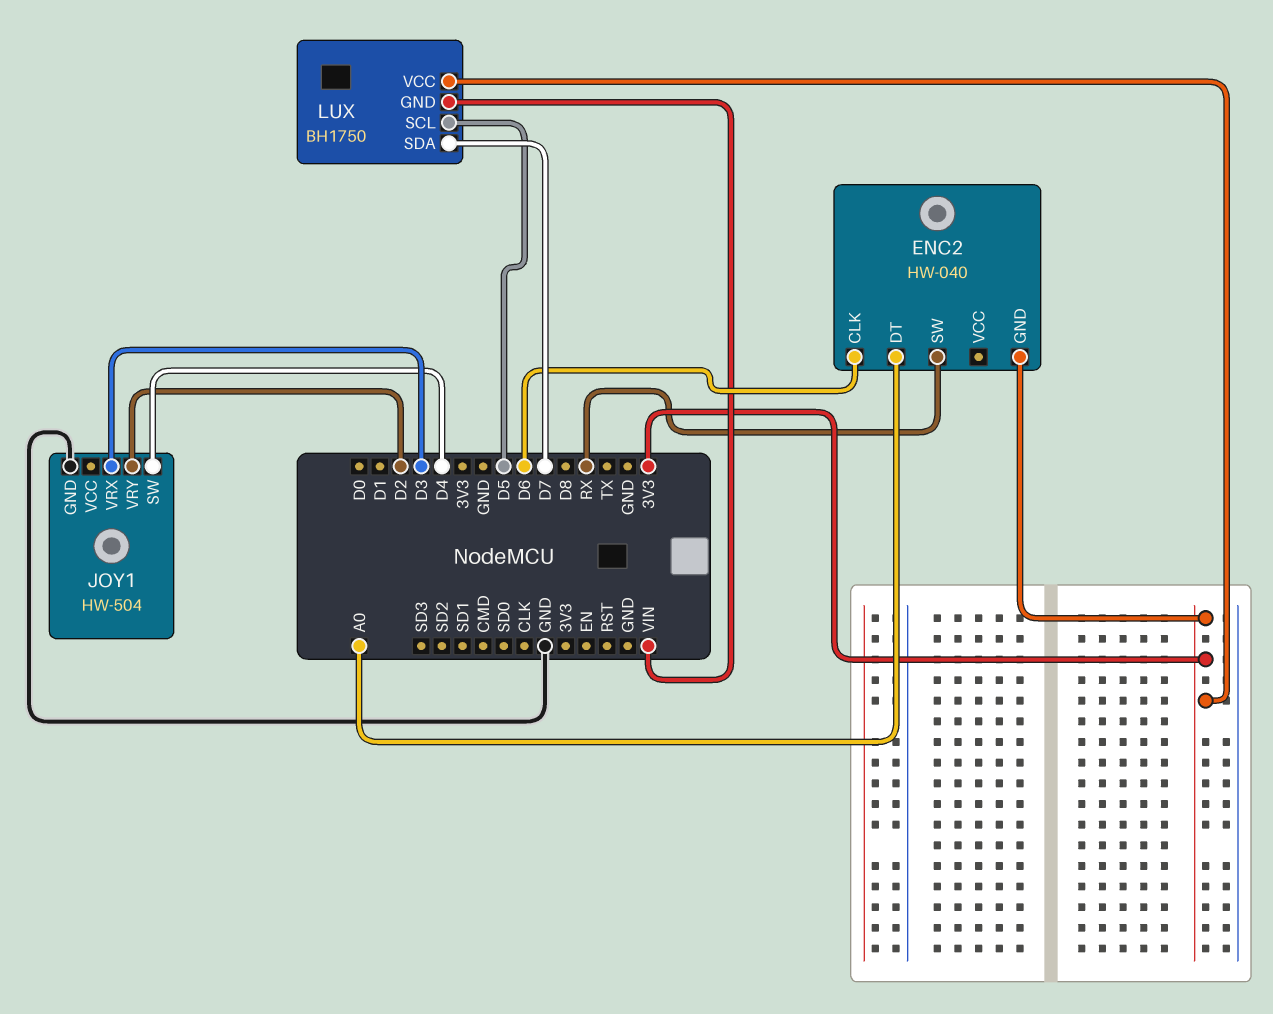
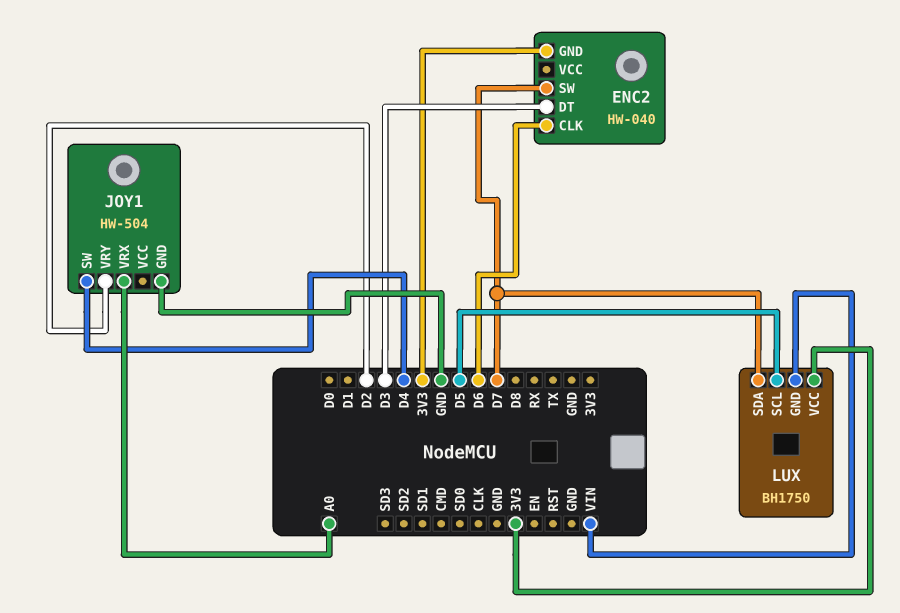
ENC2 pin DT: A0 -> D3
ENC2 pin SW: RX -> D7
JOY1 pin VRX: D3 -> A0

